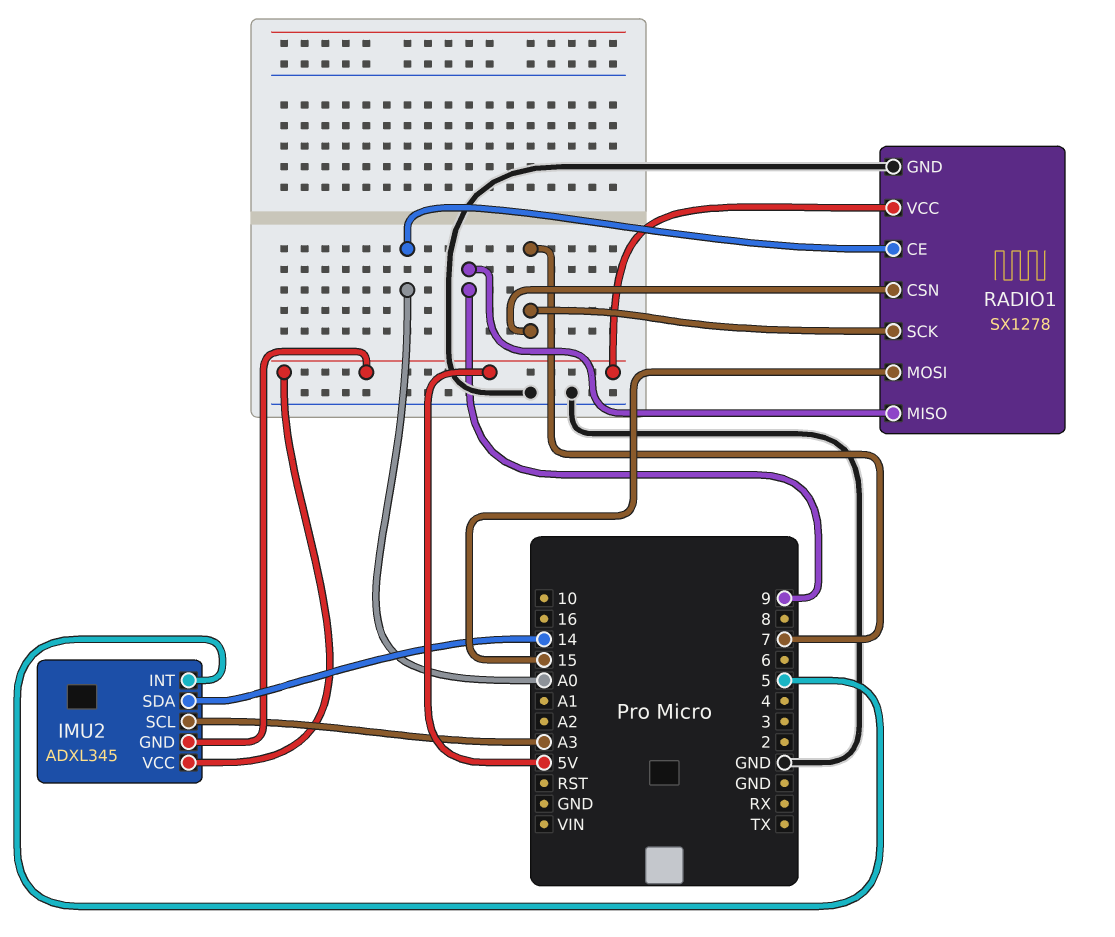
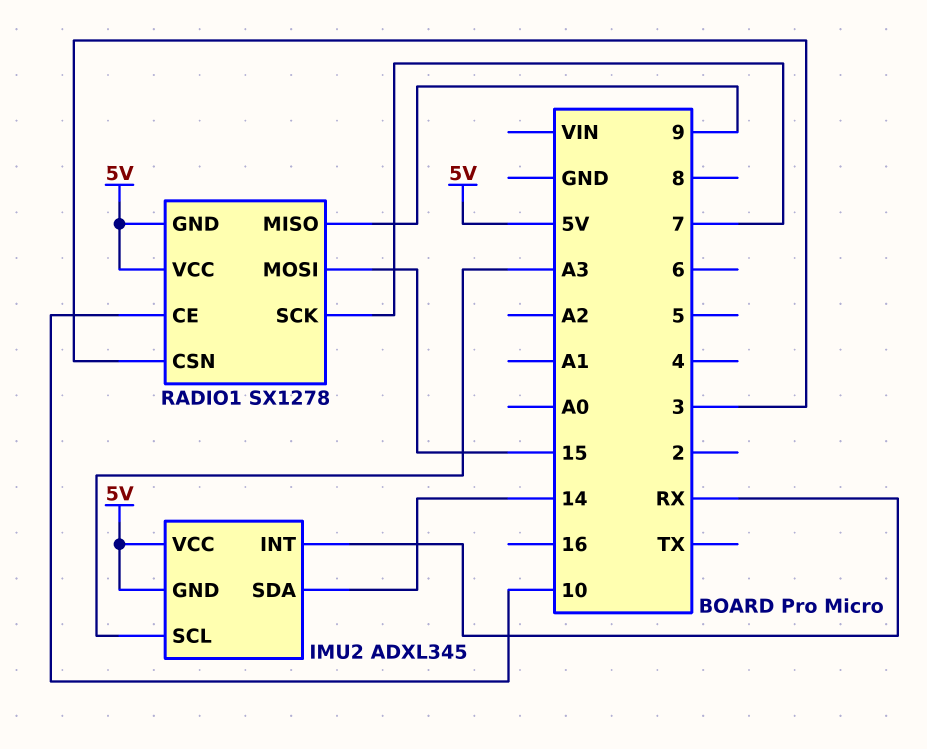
IMU2 pin INT: 5 -> RX
RADIO1 pin CE: A0 -> 10
RADIO1 pin CSN: 7 -> 3
RADIO1 pin GND: GND -> 5V

